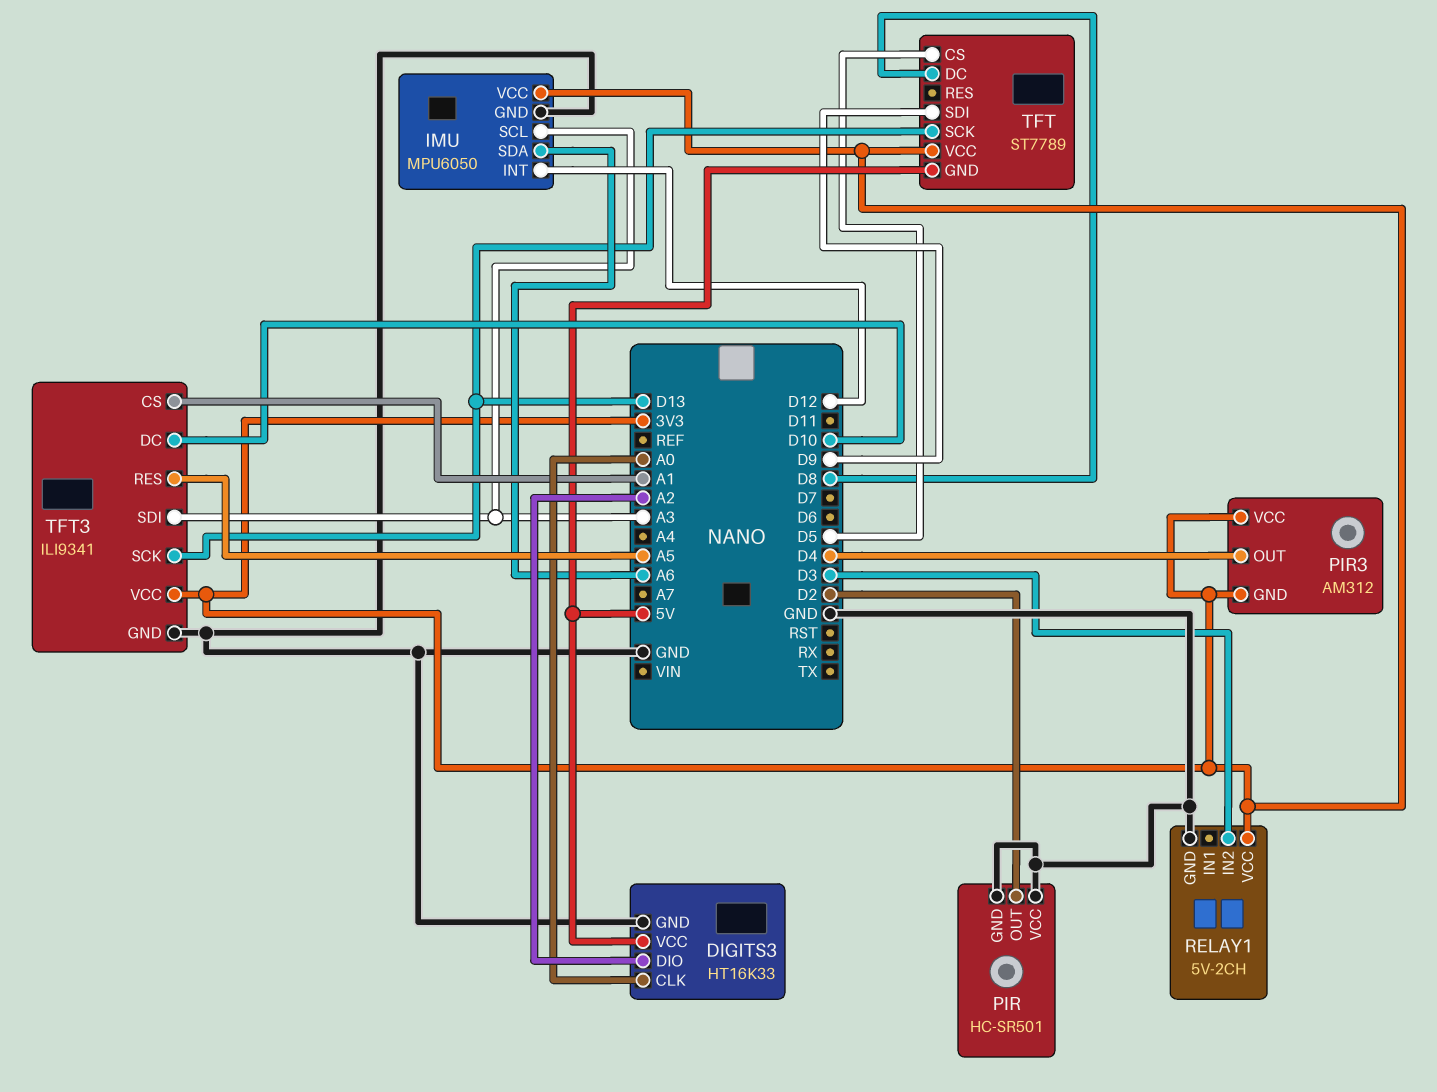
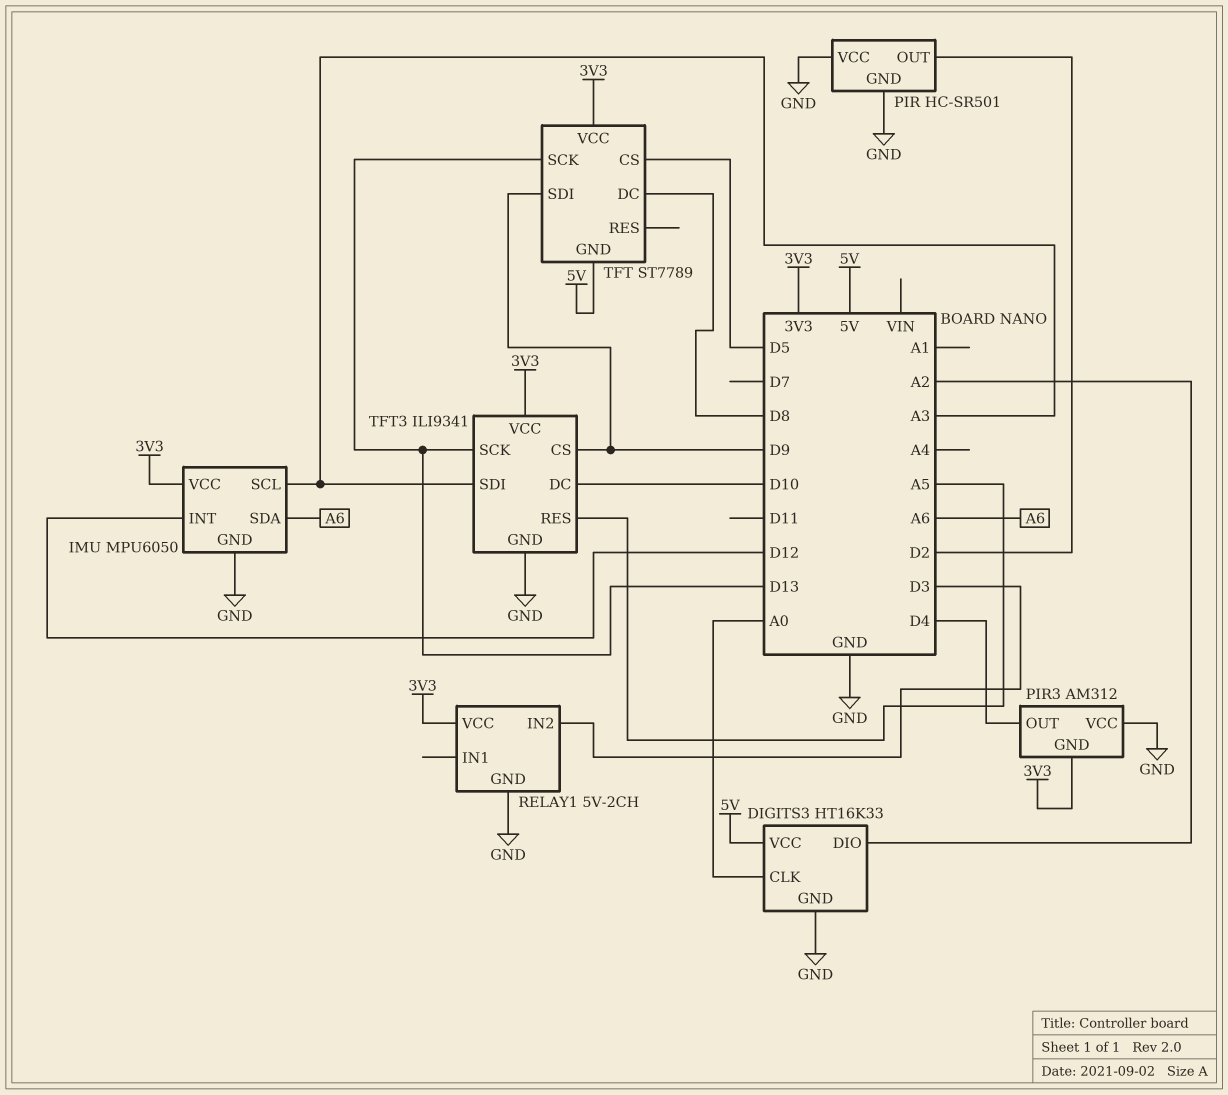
PIR3 pin VCC: 3V3 -> GND
TFT3 pin CS: A1 -> D9

